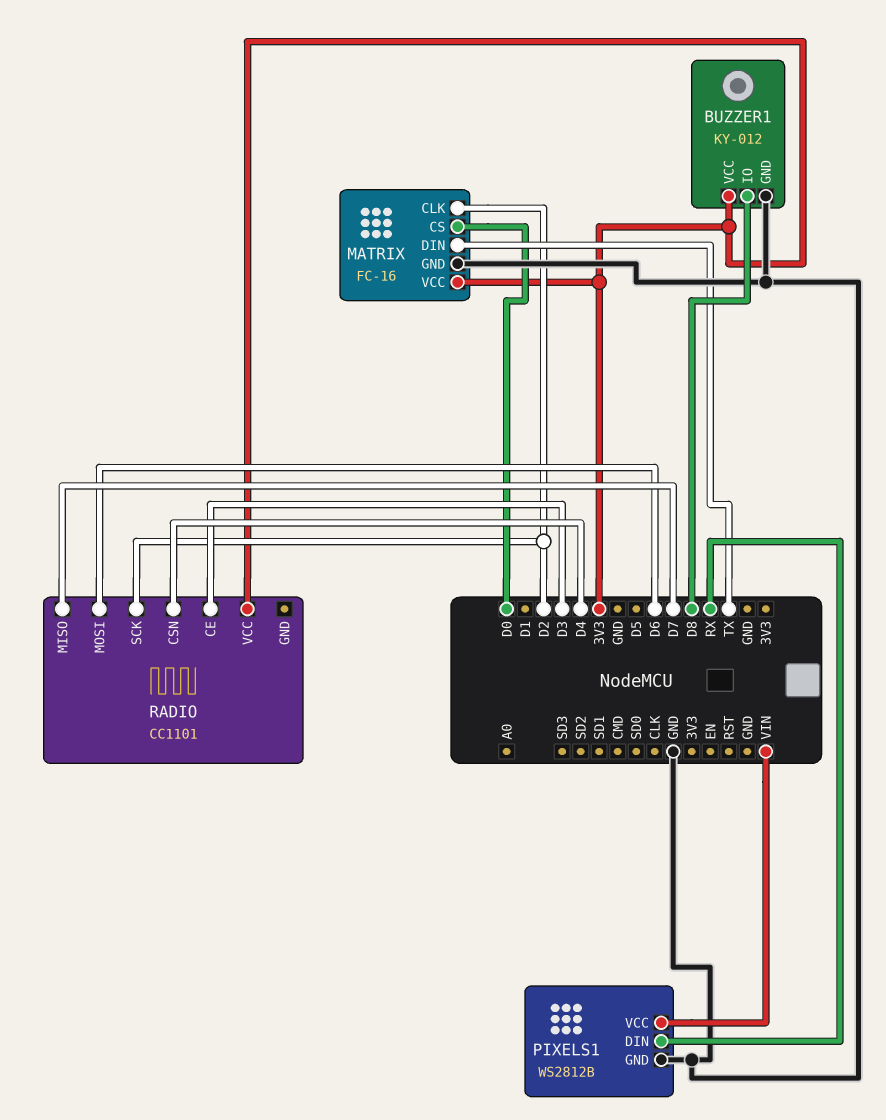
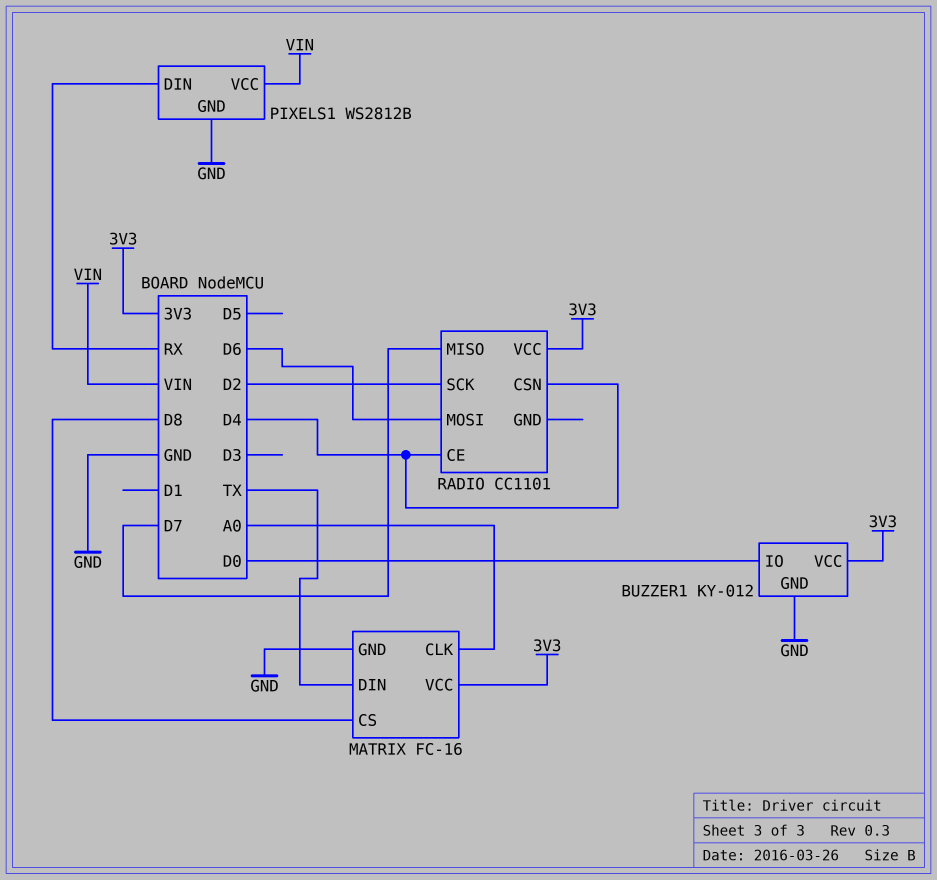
BUZZER1 pin IO: D8 -> D0
MATRIX pin CLK: D2 -> A0
MATRIX pin CS: D0 -> D8
RADIO pin CE: D3 -> D4

